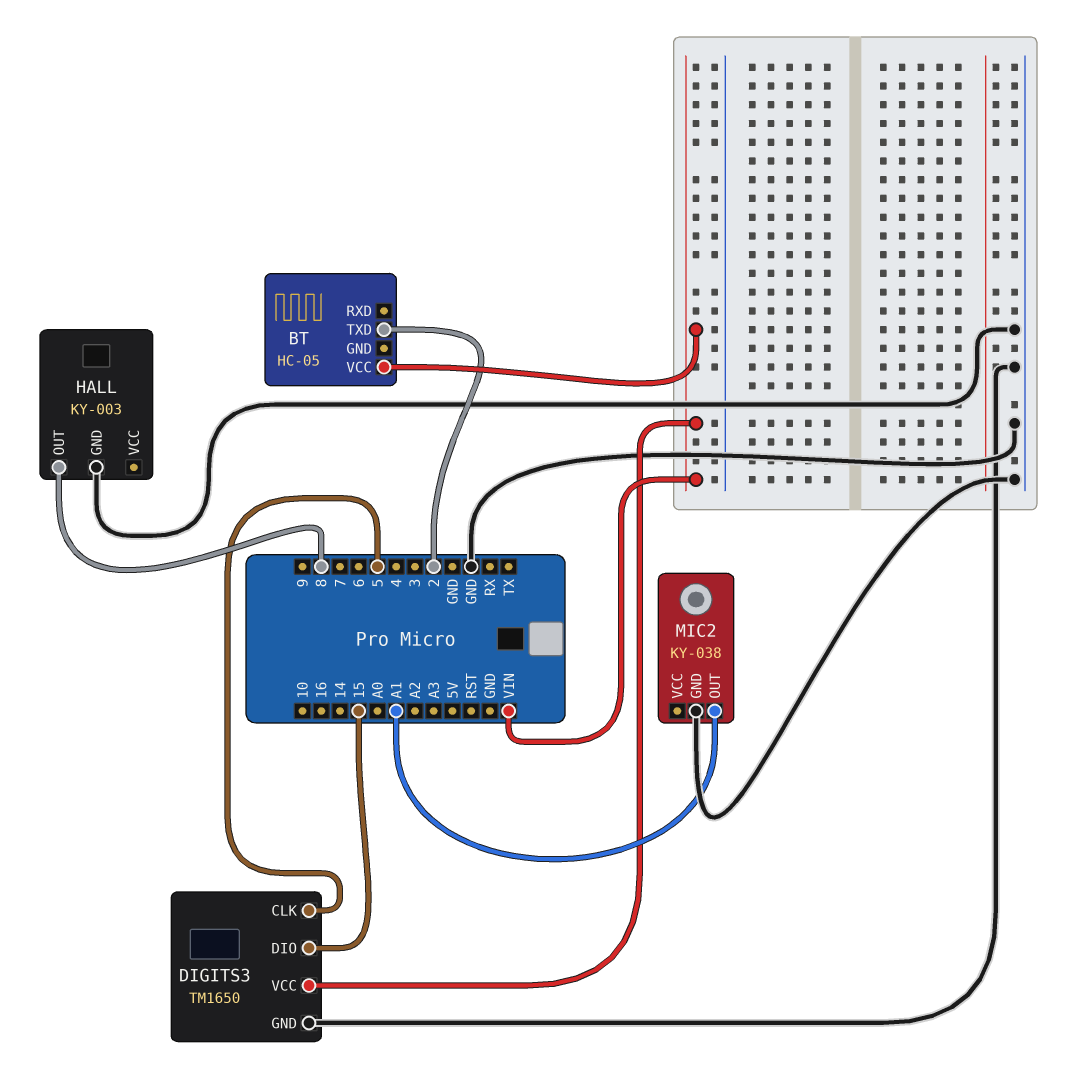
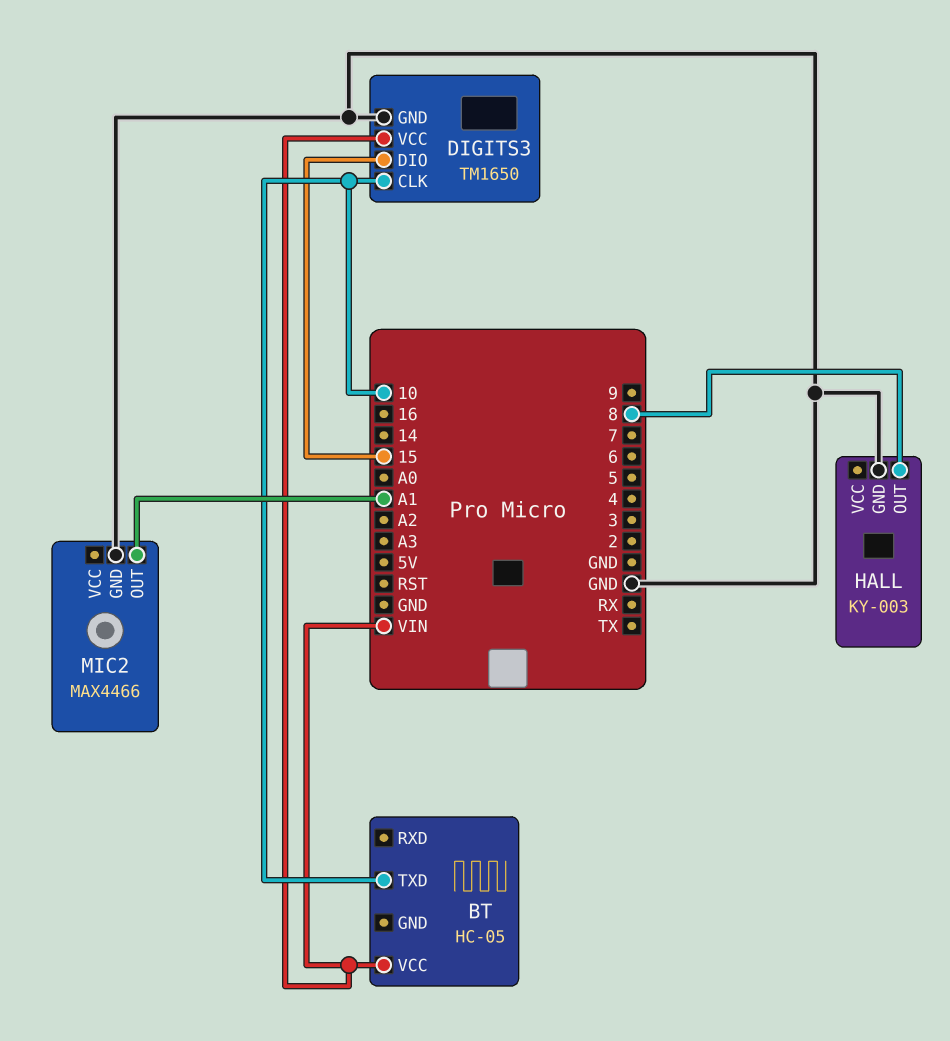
BT pin TXD: 2 -> 10
DIGITS3 pin CLK: 5 -> 10
MIC2: KY-038 -> MAX4466

